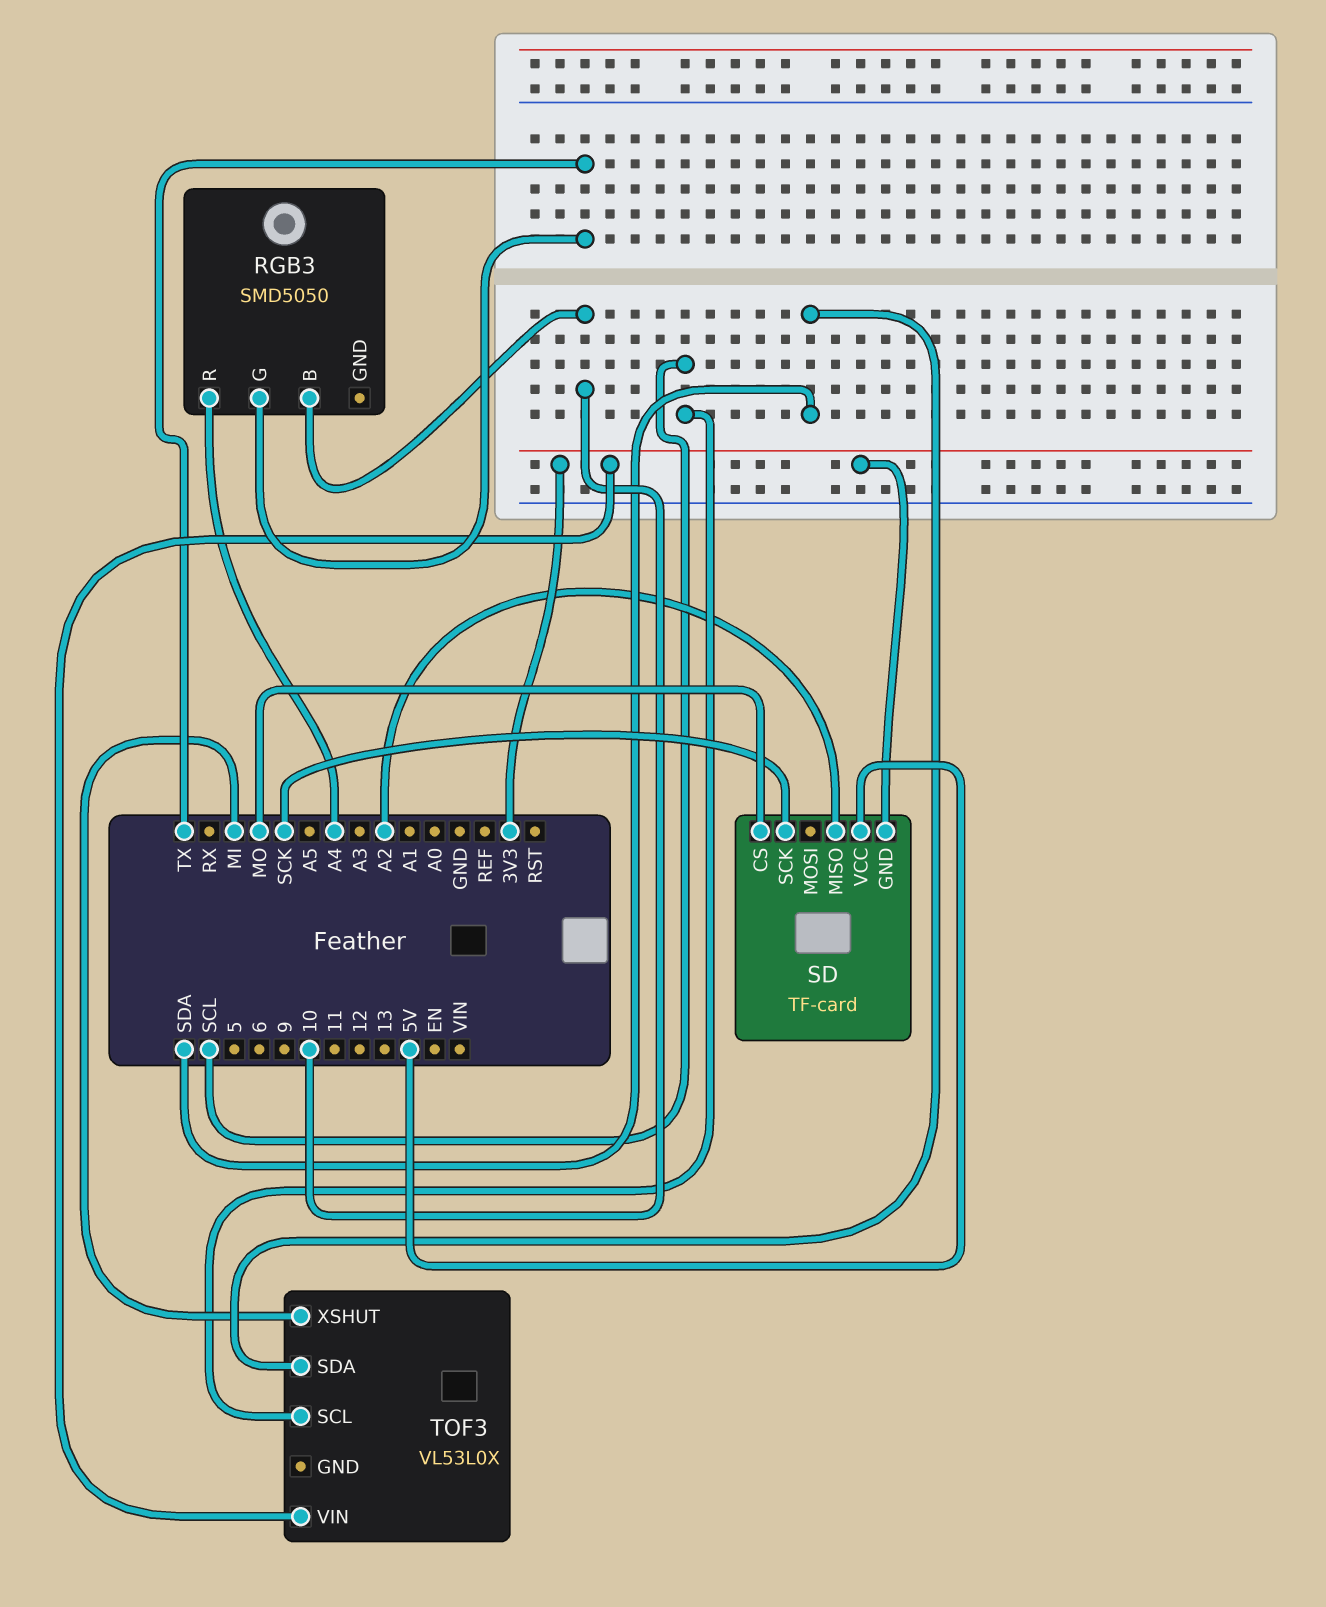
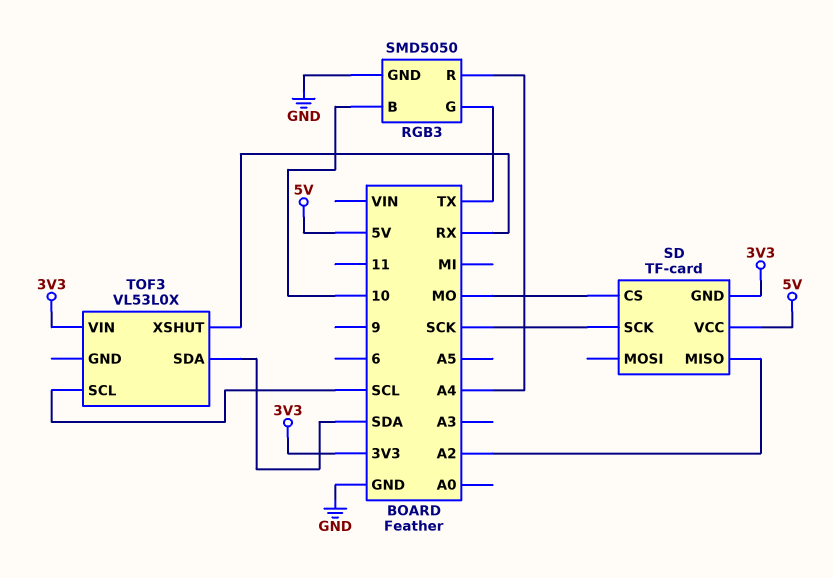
RGB3 pin GND: none -> GND
TOF3 pin XSHUT: MI -> RX

